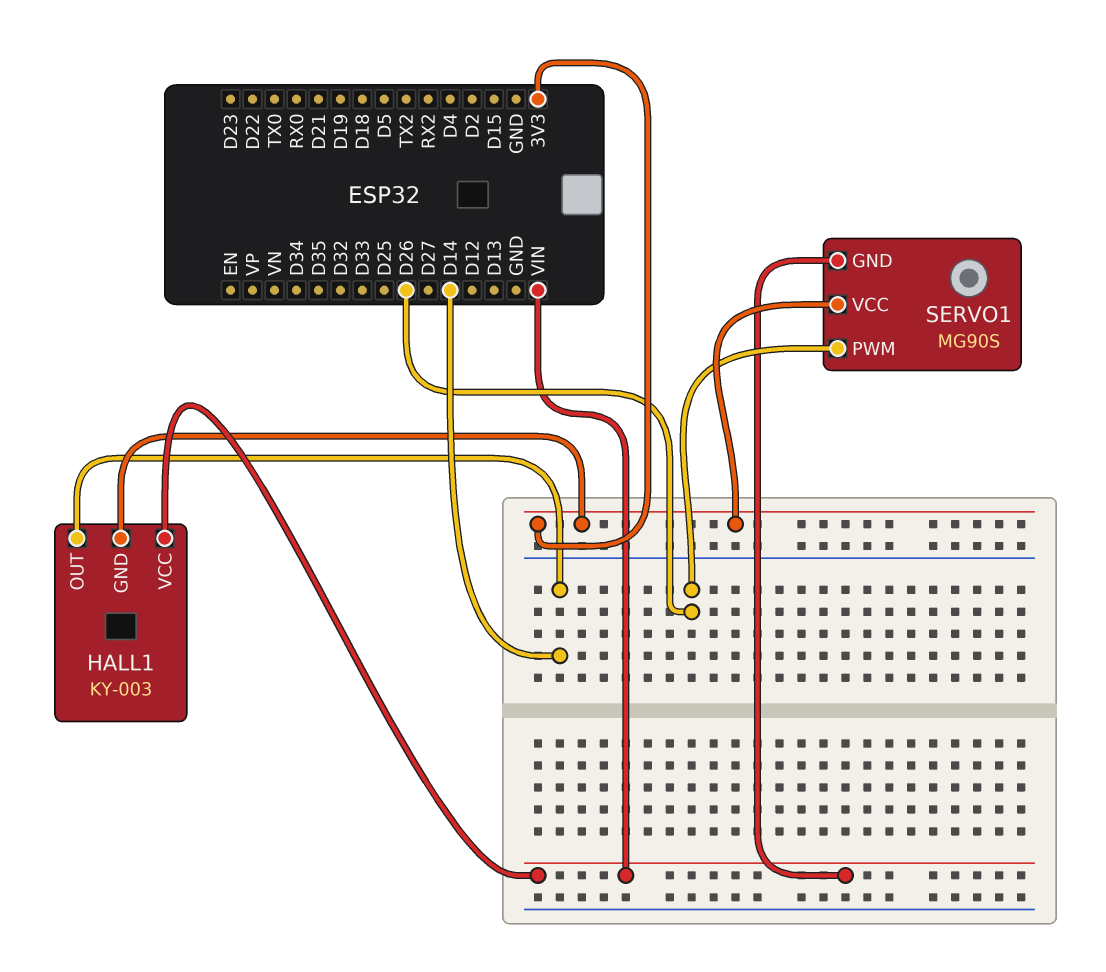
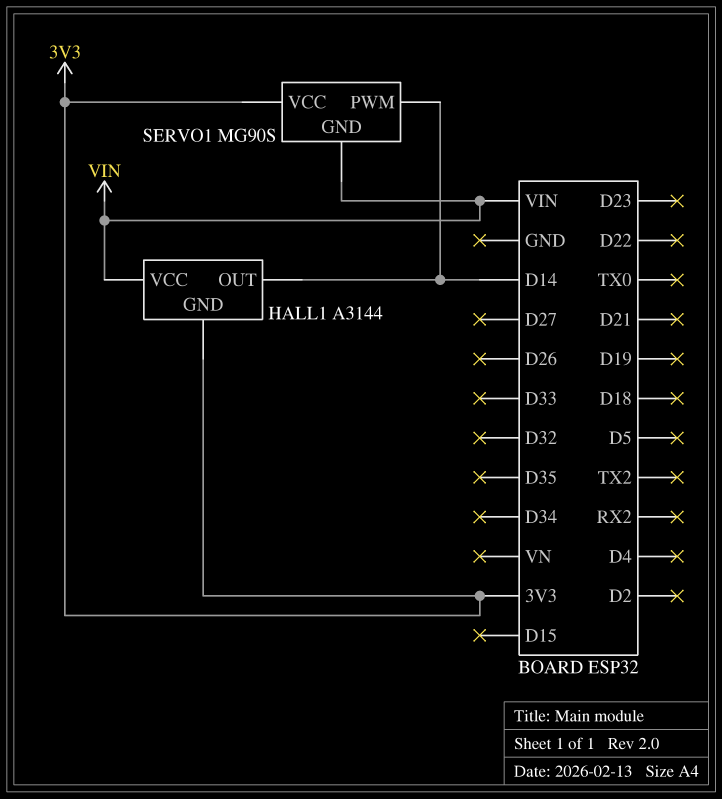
HALL1: KY-003 -> A3144
SERVO1 pin PWM: D26 -> D14

